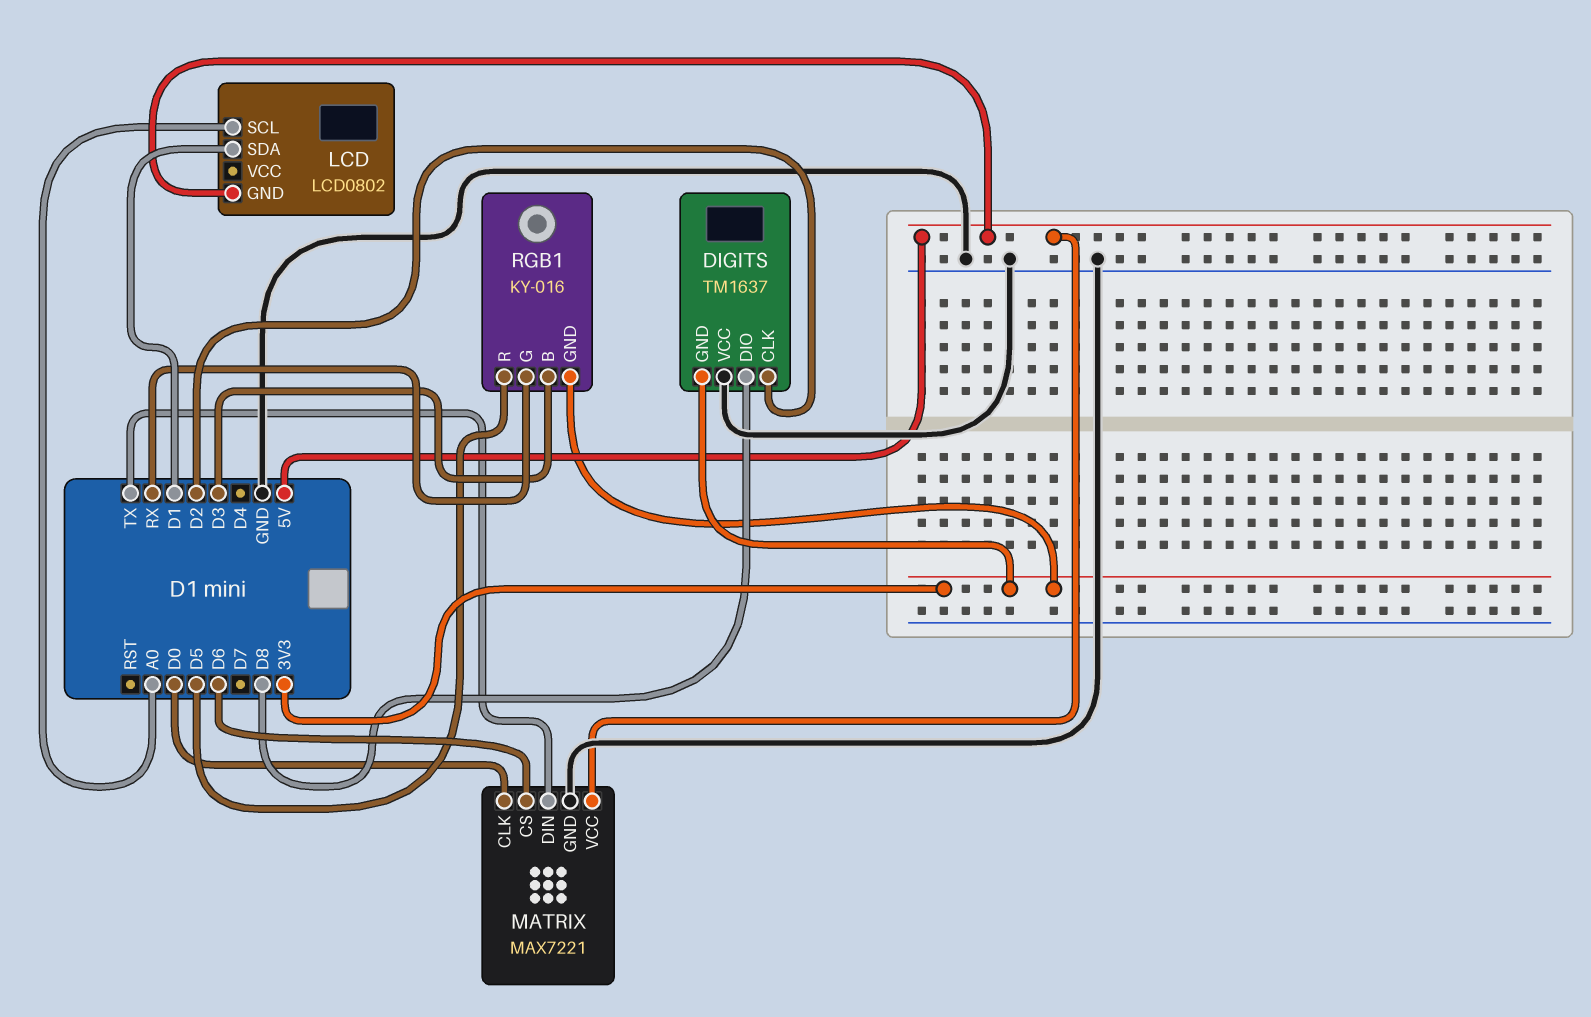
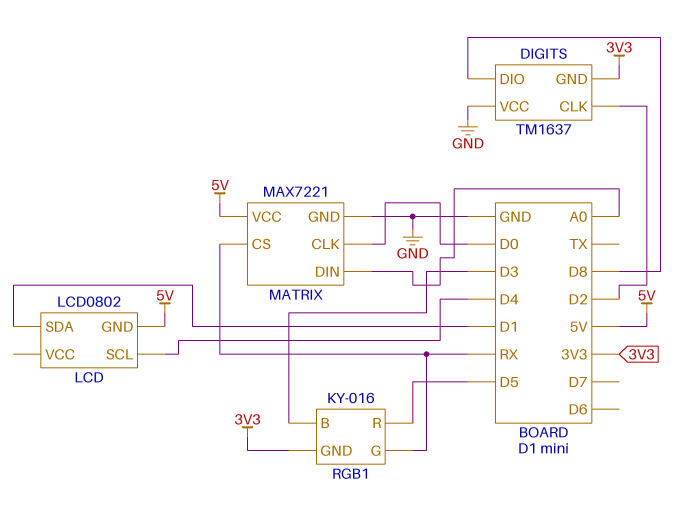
LCD pin SCL: A0 -> D4
MATRIX pin CS: D6 -> RX
MATRIX pin DIN: TX -> A0

